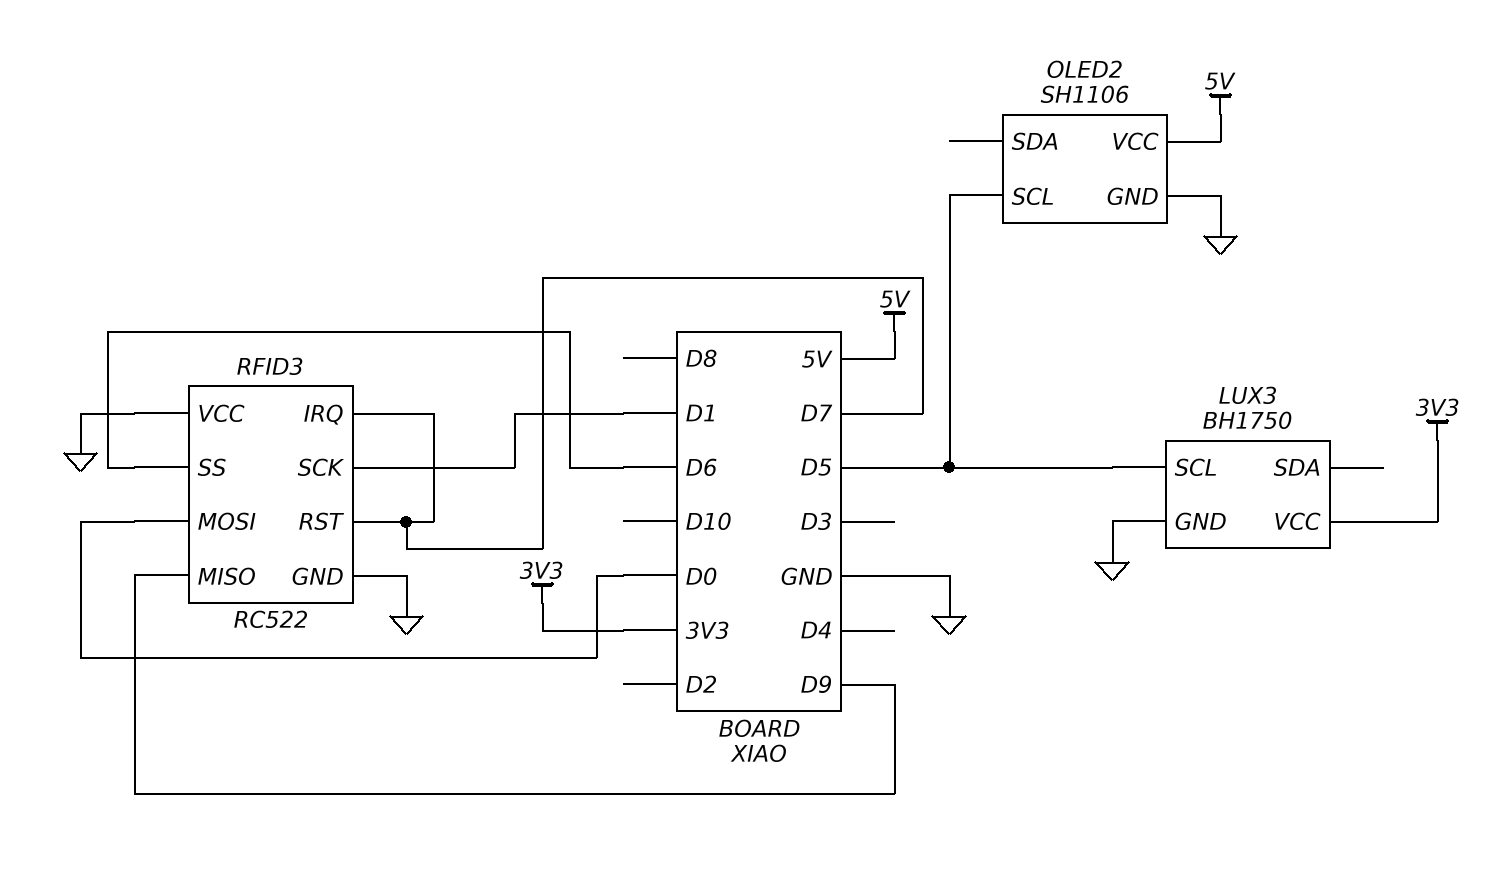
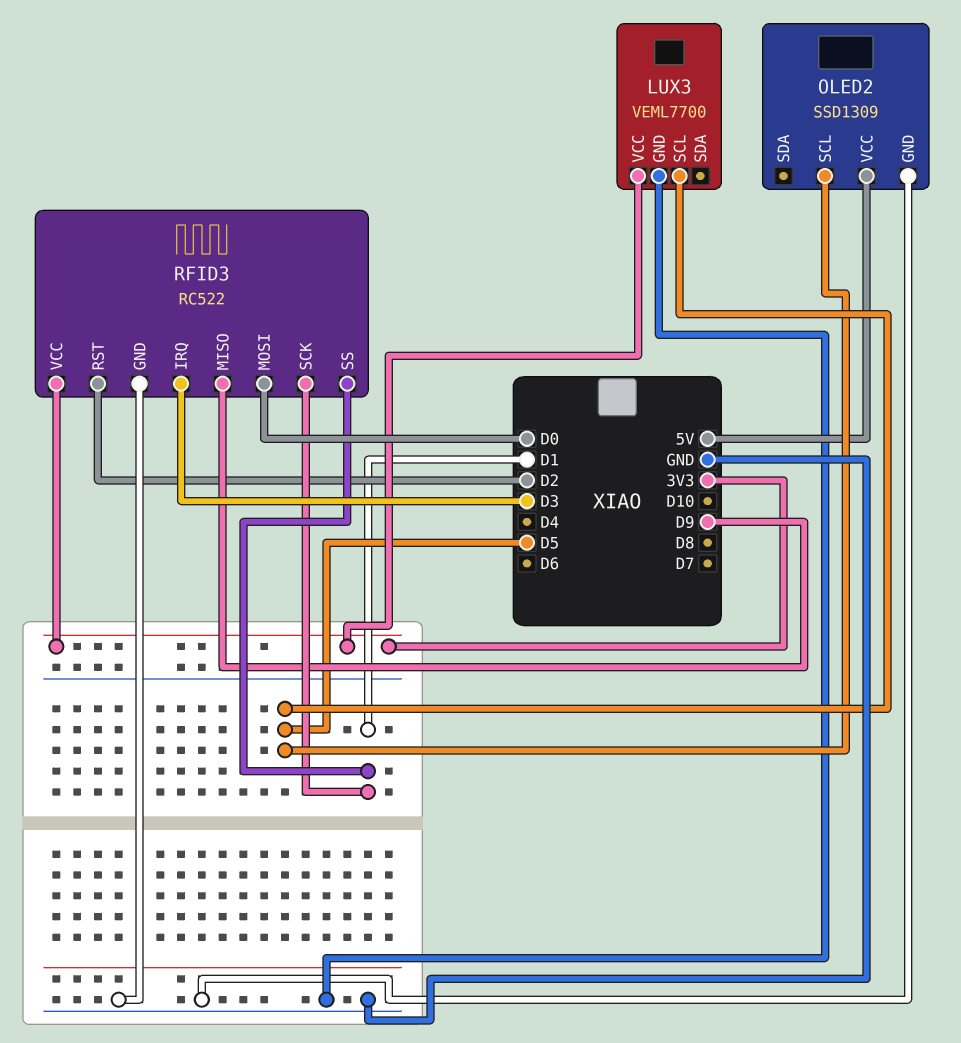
LUX3: BH1750 -> VEML7700
OLED2: SH1106 -> SSD1309
RFID3 pin IRQ: D7 -> D3
RFID3 pin RST: D7 -> D2
RFID3 pin SS: D6 -> D1
RFID3 pin VCC: GND -> 3V3

